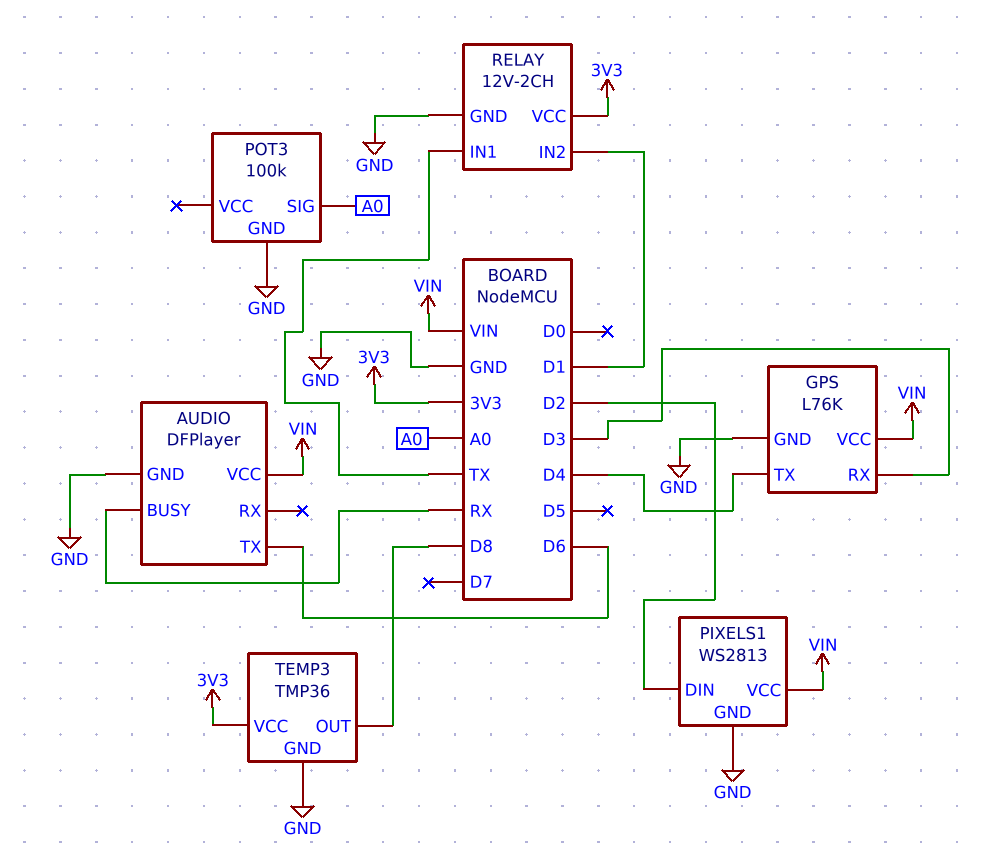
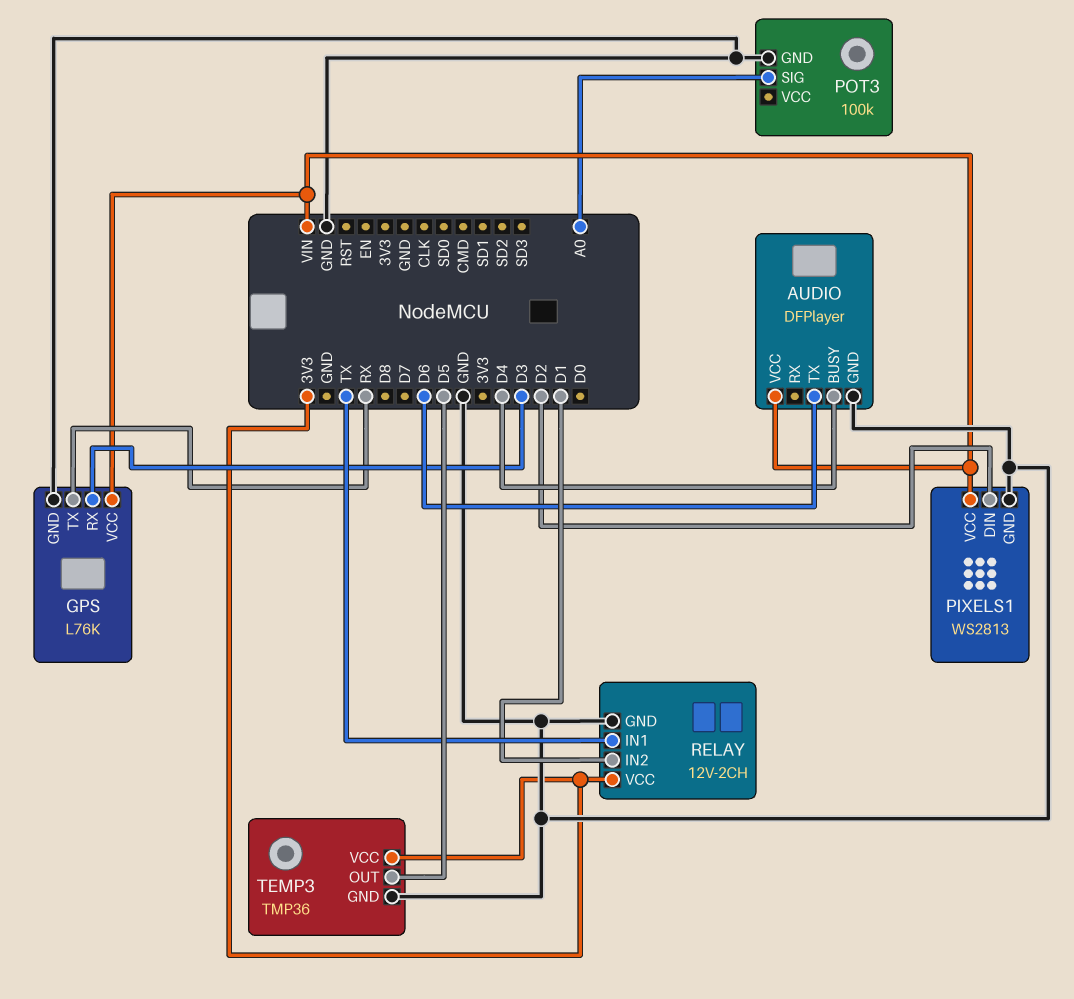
AUDIO pin BUSY: RX -> D4
GPS pin TX: D4 -> RX
TEMP3 pin OUT: D8 -> D5

